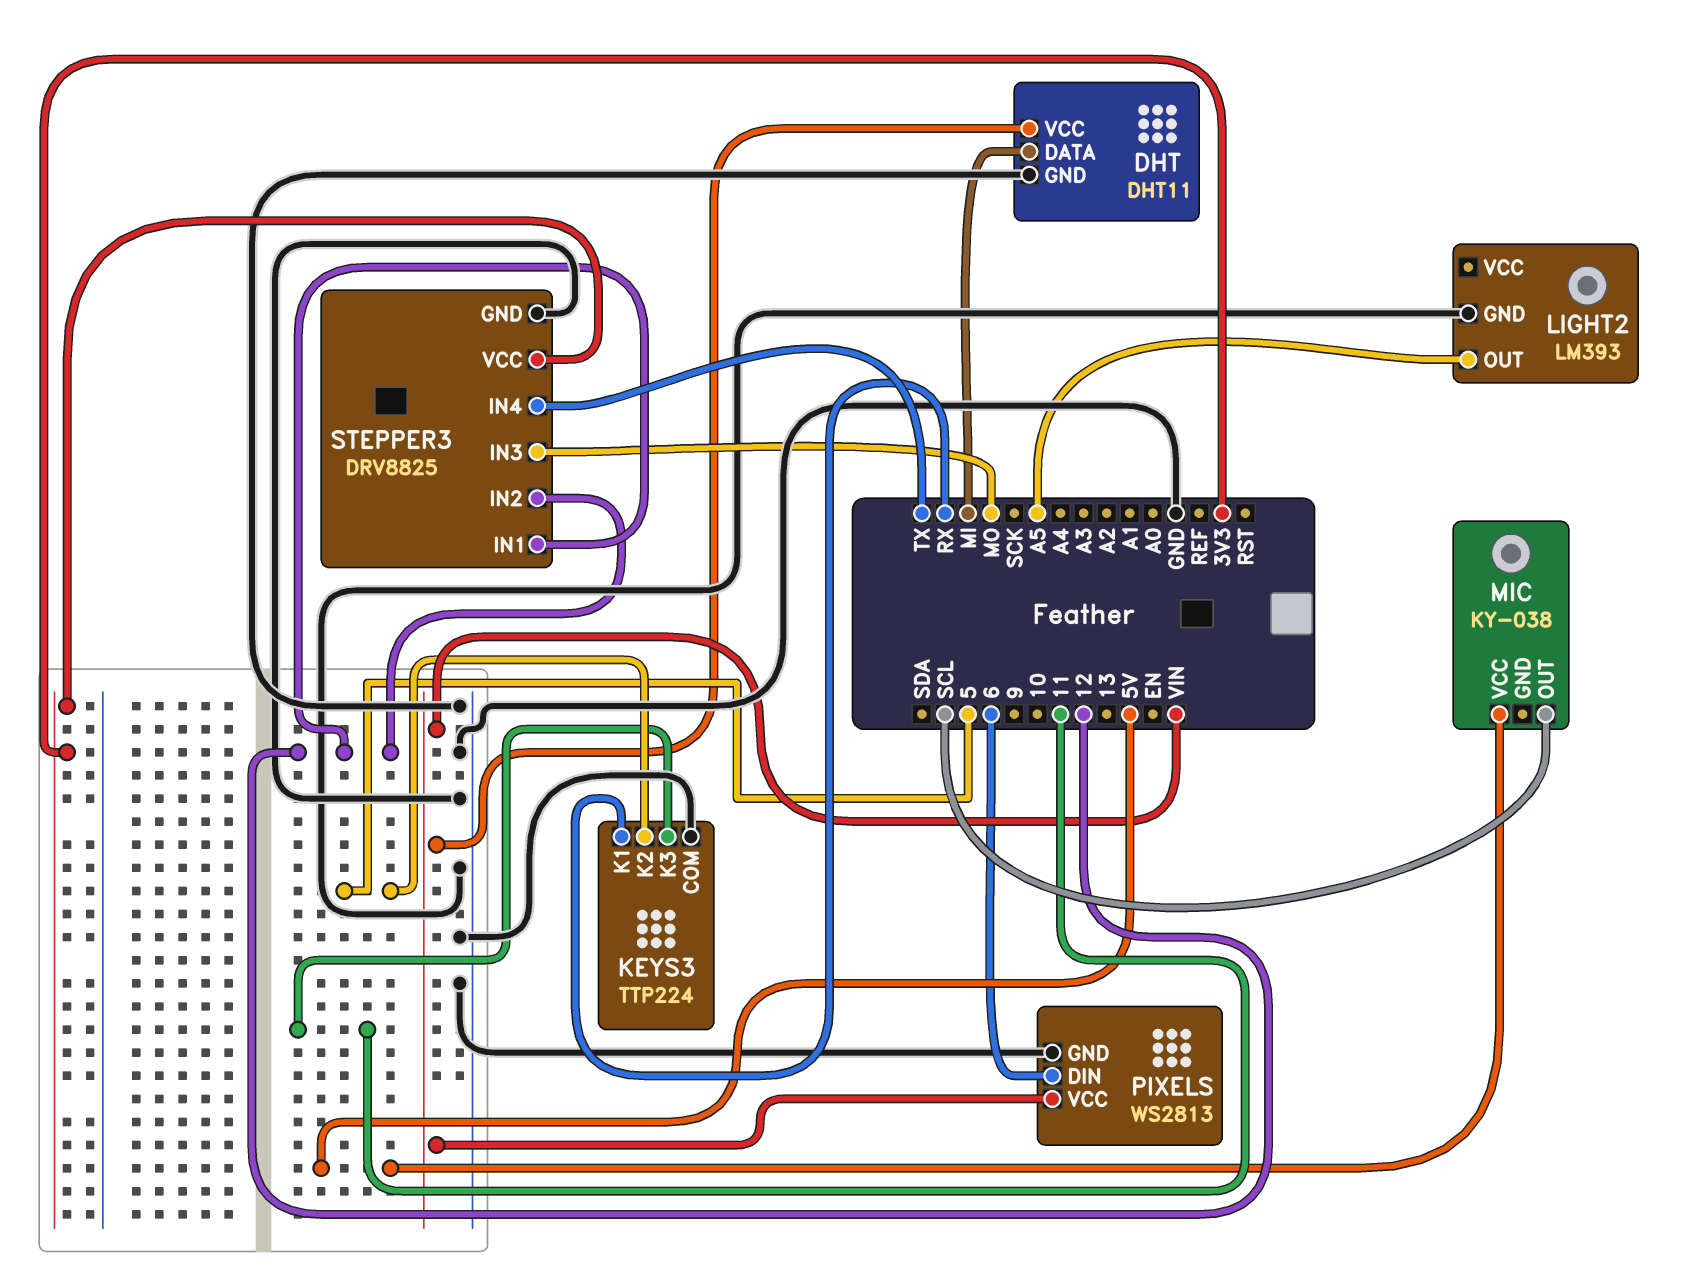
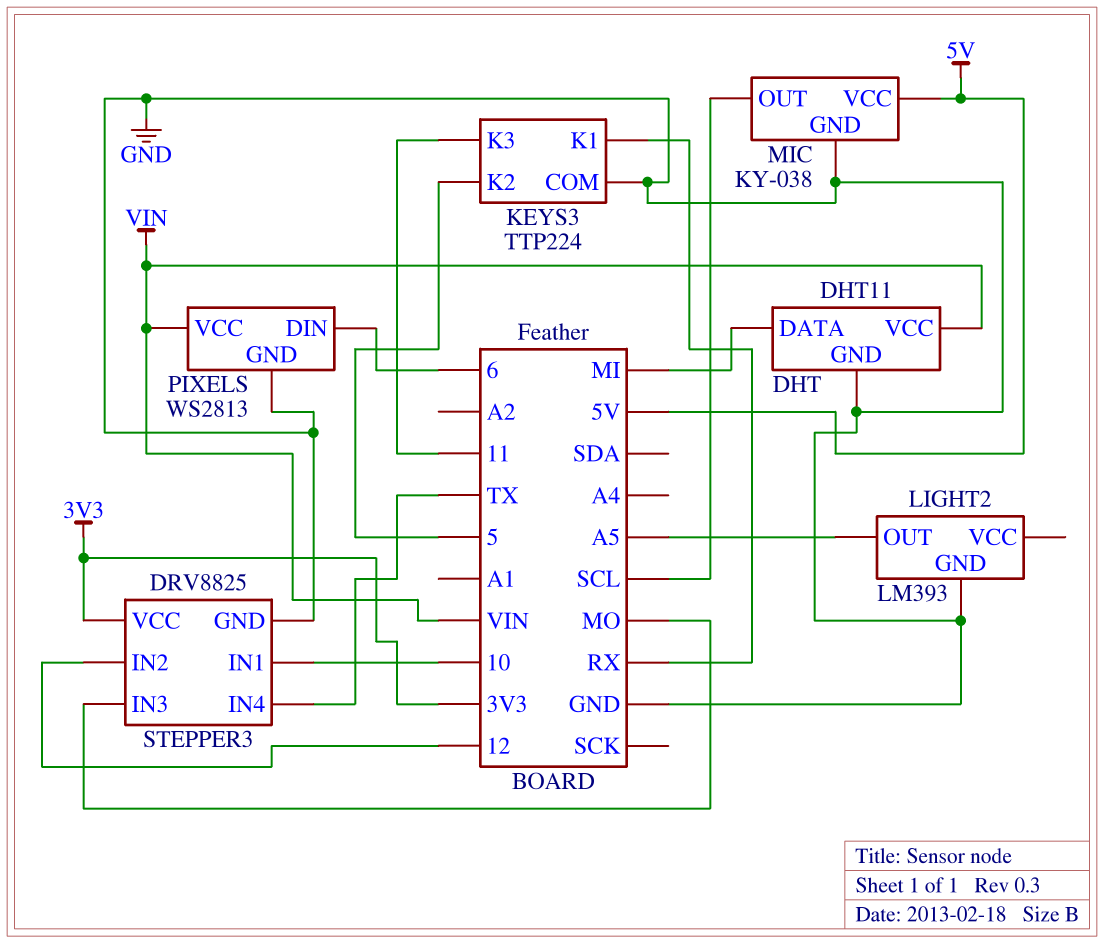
MIC pin GND: none -> GND
STEPPER3 pin IN1: 12 -> 10

